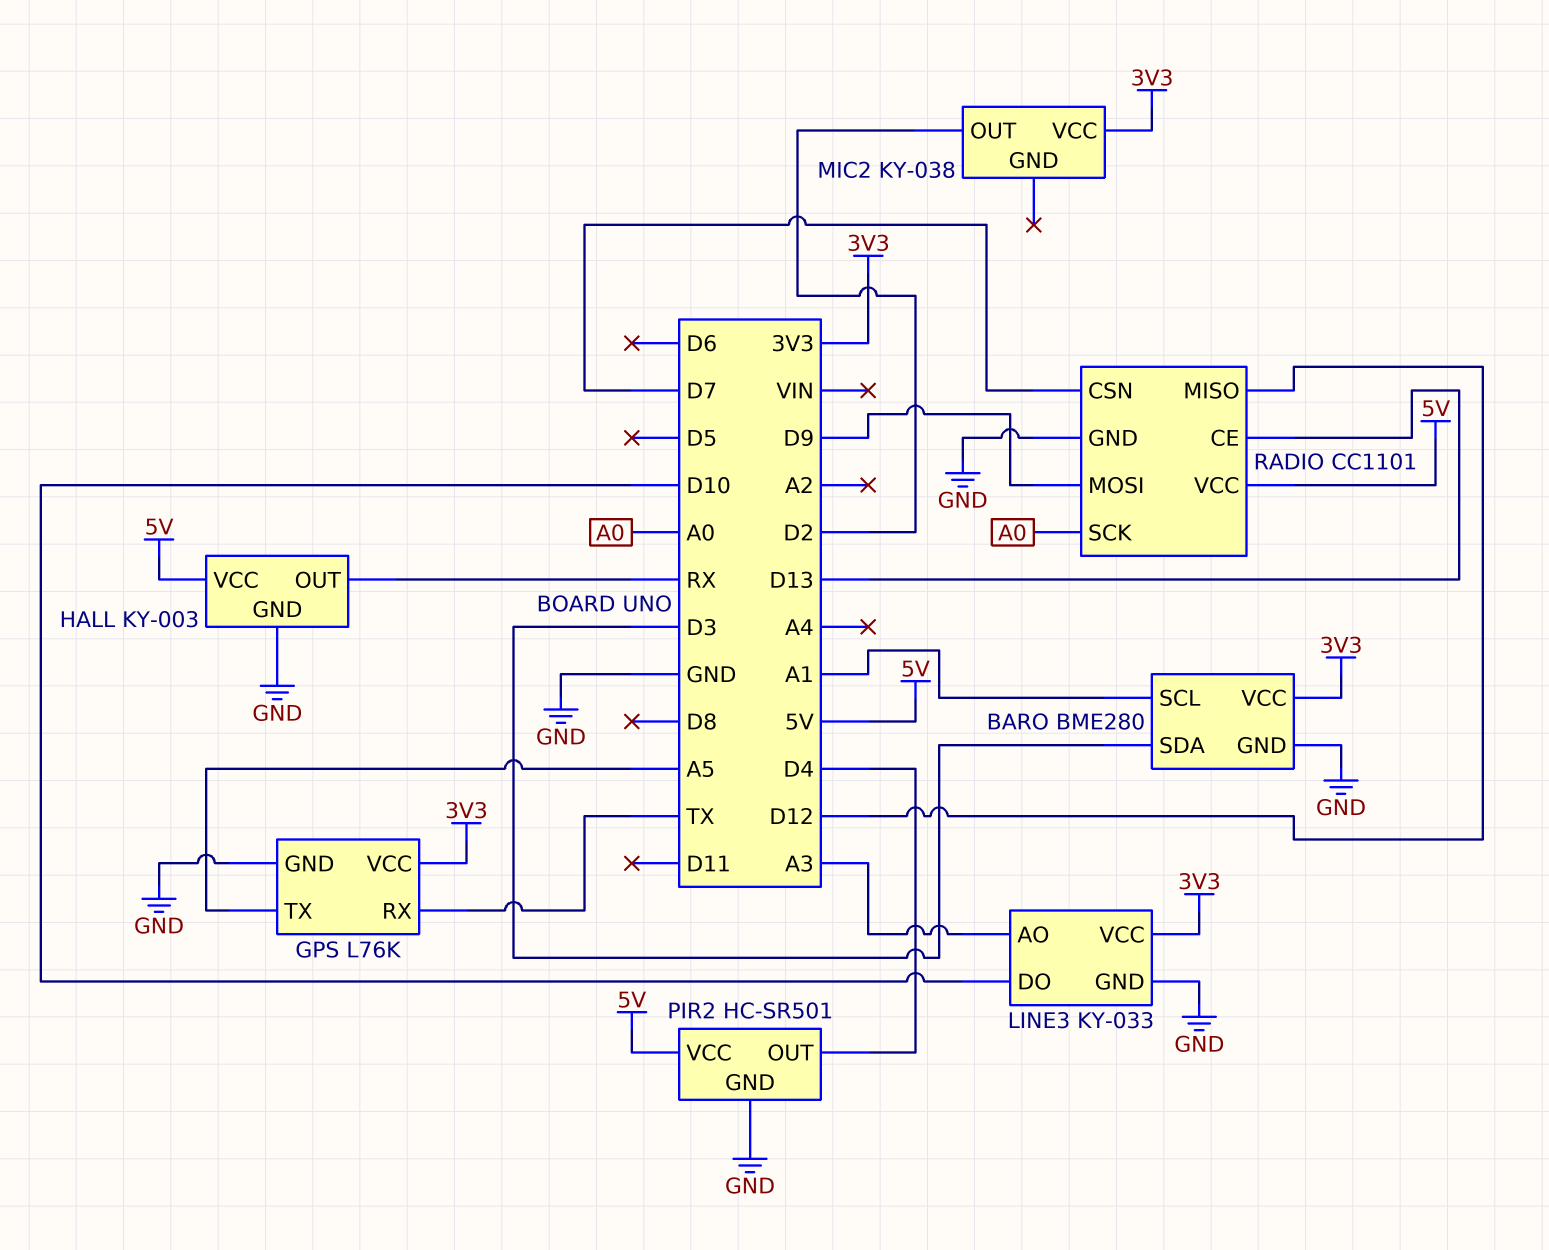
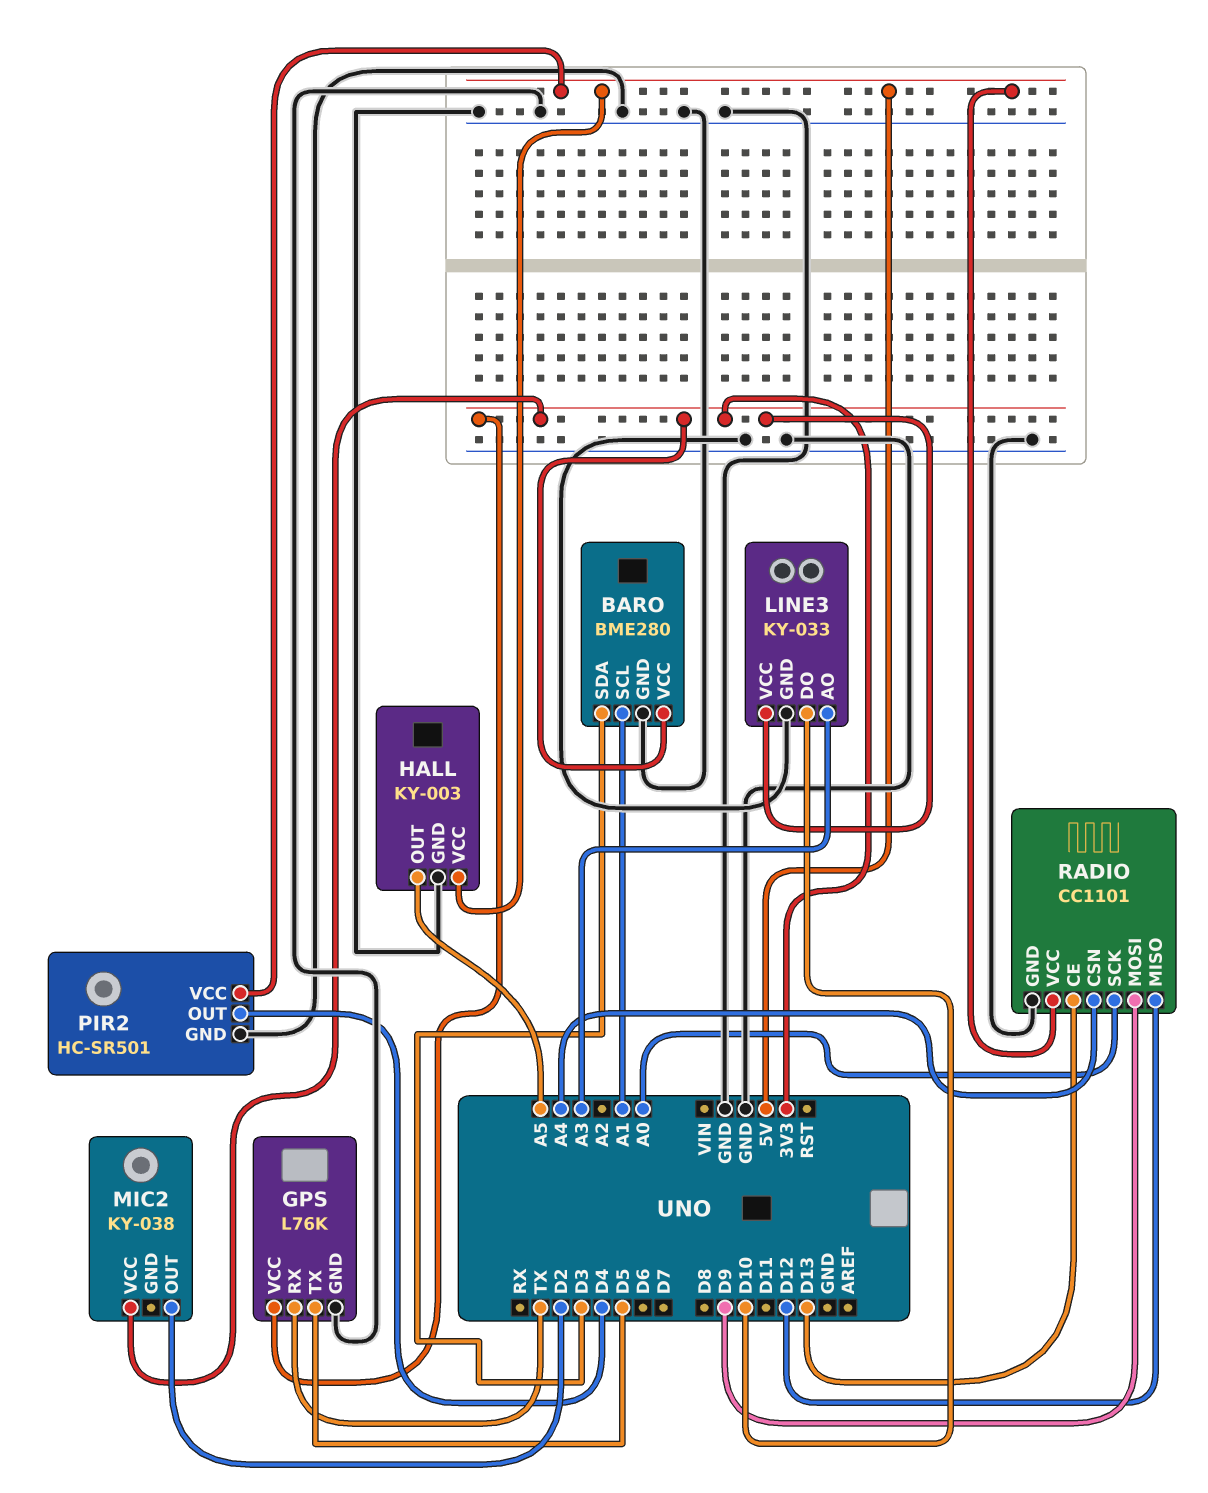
GPS pin TX: A5 -> D5
HALL pin OUT: RX -> A5
RADIO pin CSN: D7 -> A4

